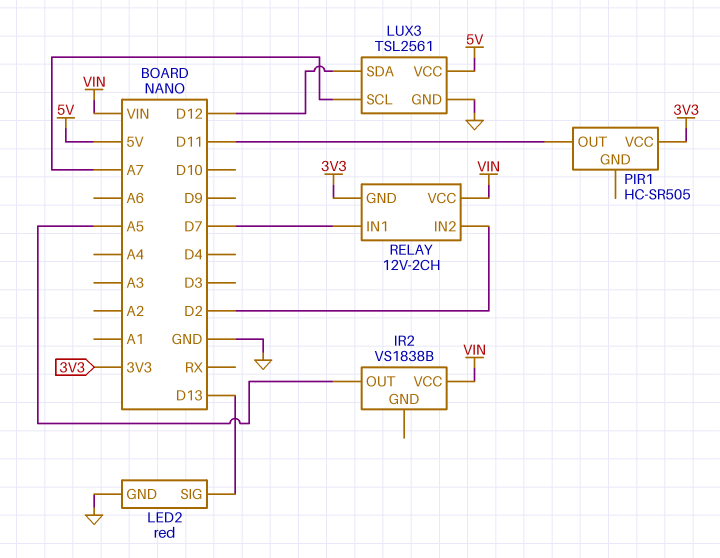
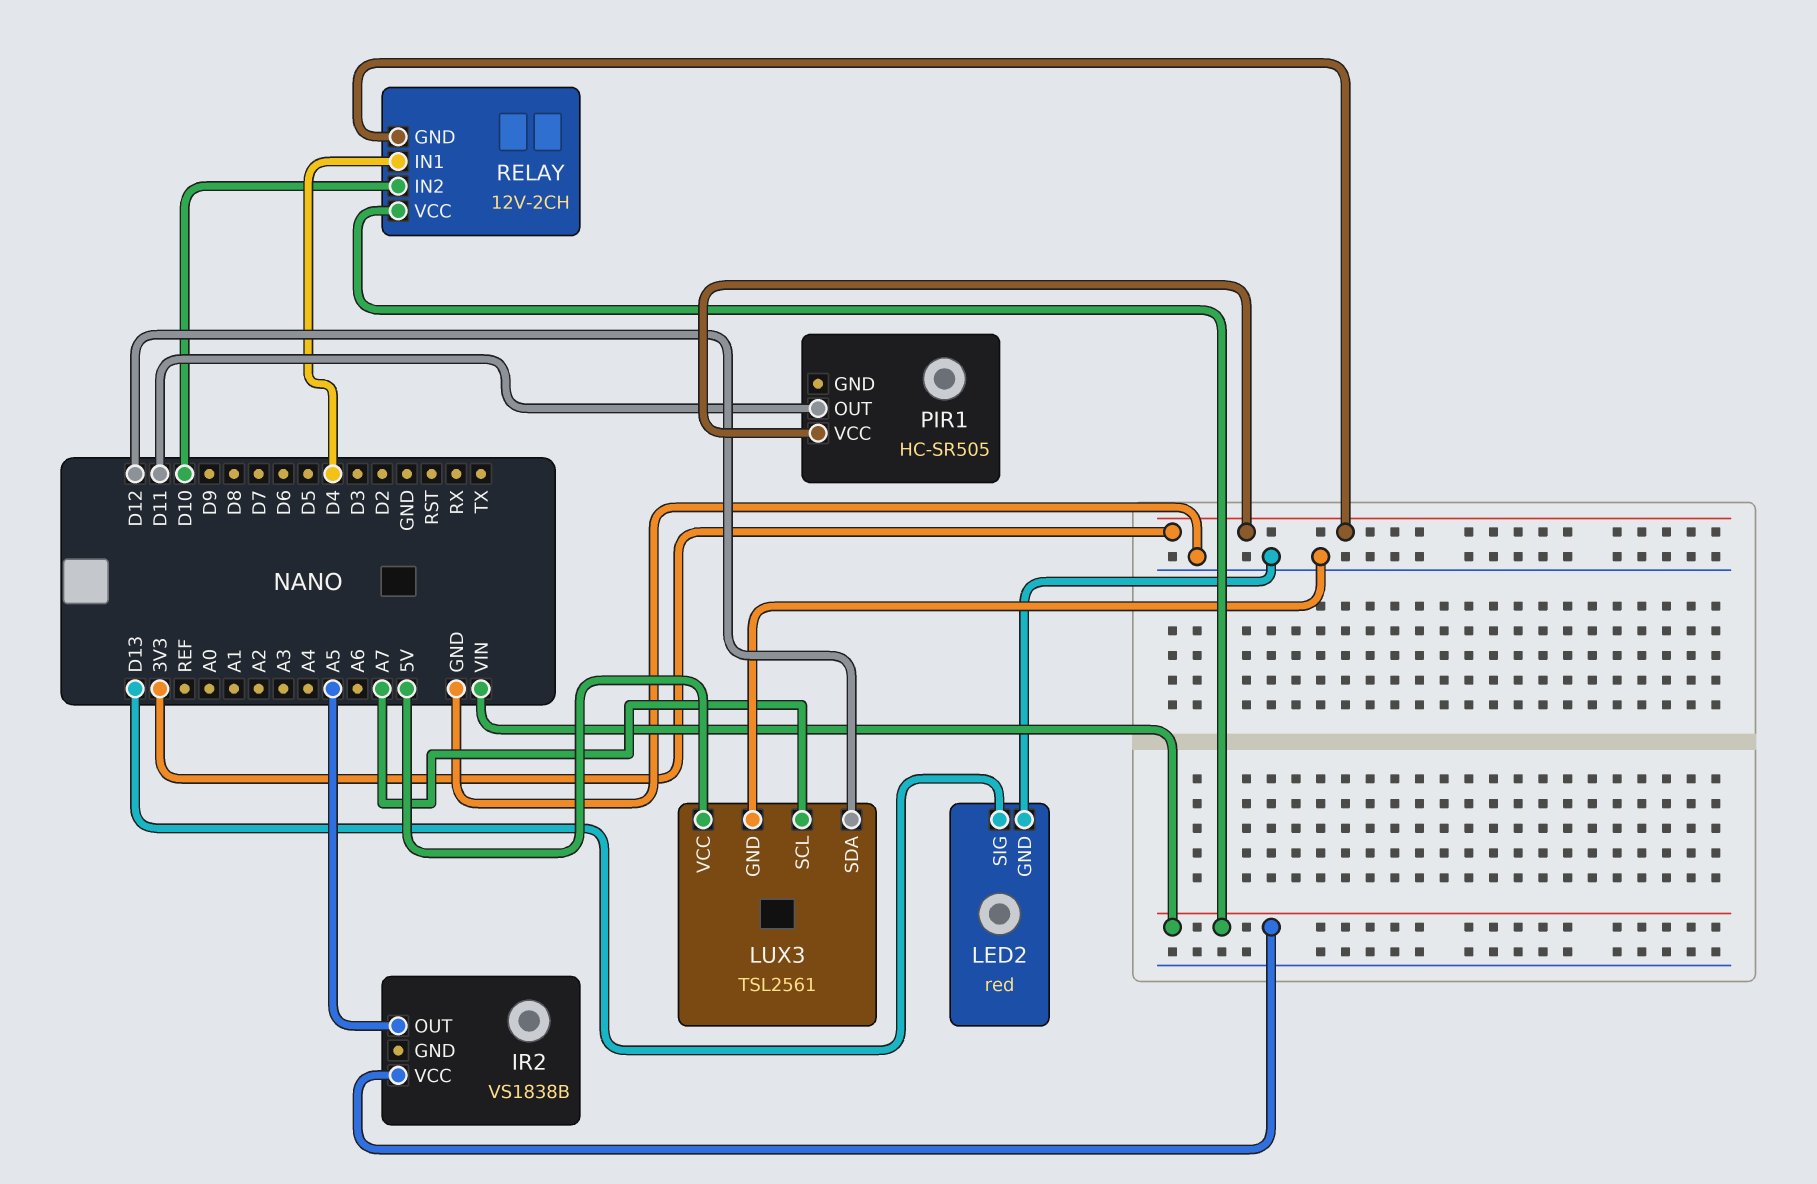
RELAY pin IN1: D7 -> D4
RELAY pin IN2: D2 -> D10

